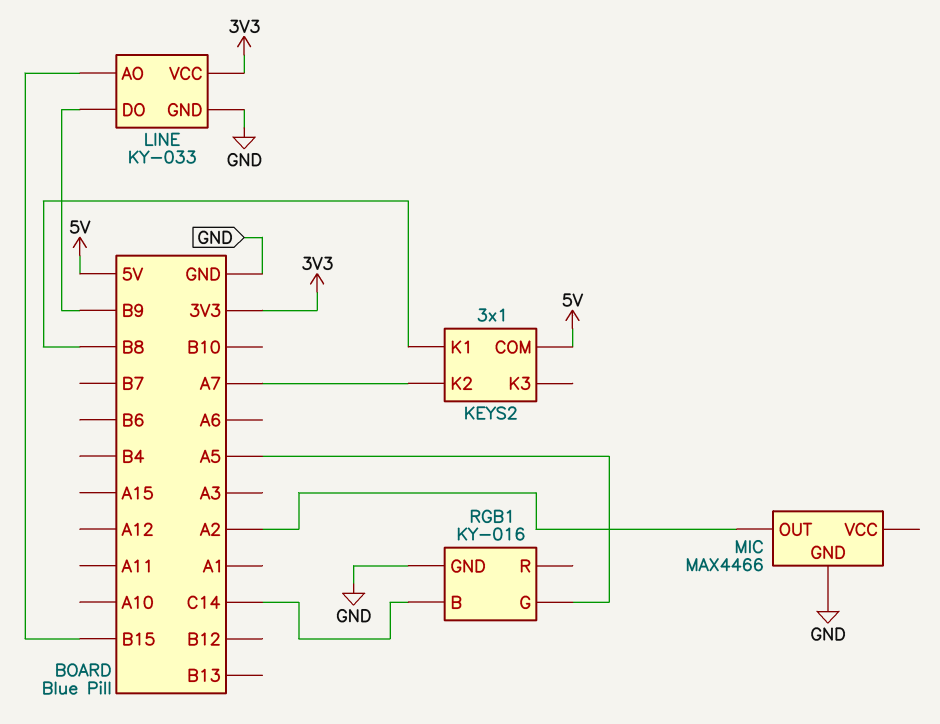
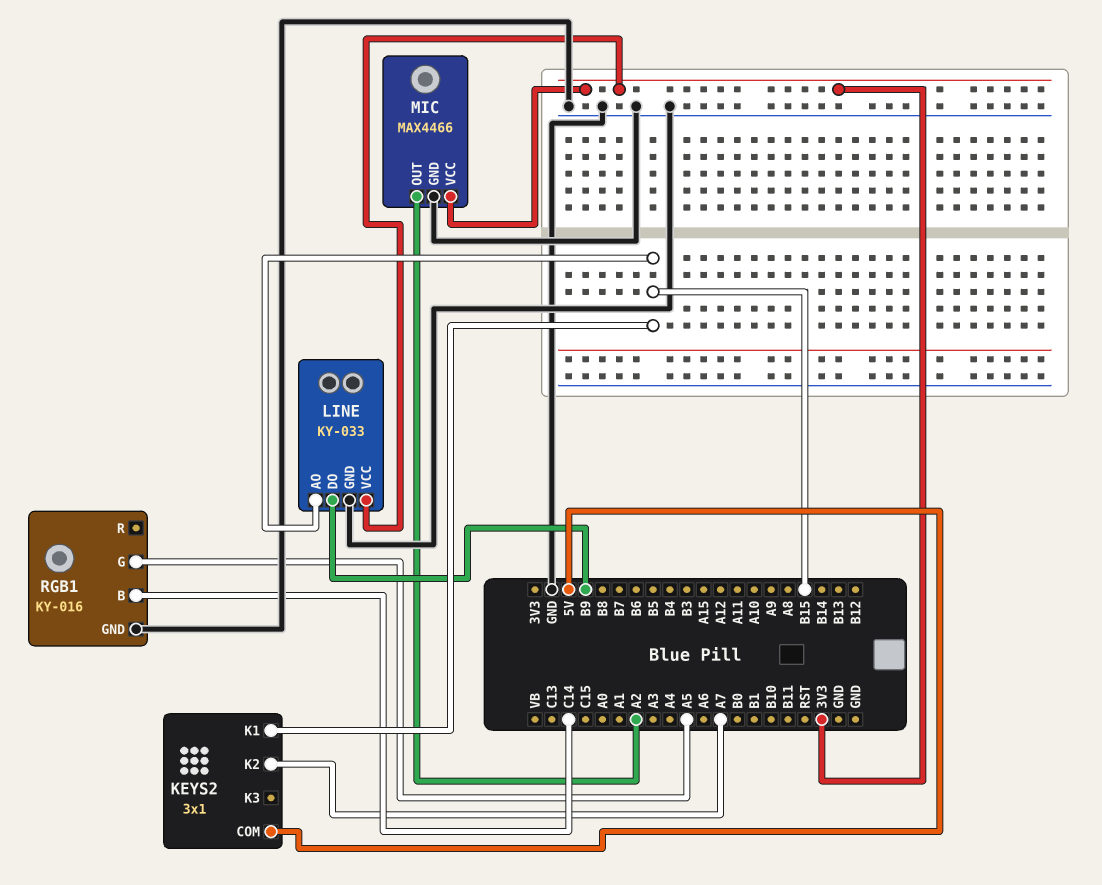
KEYS2 pin K1: B8 -> B15
MIC pin VCC: none -> 3V3

